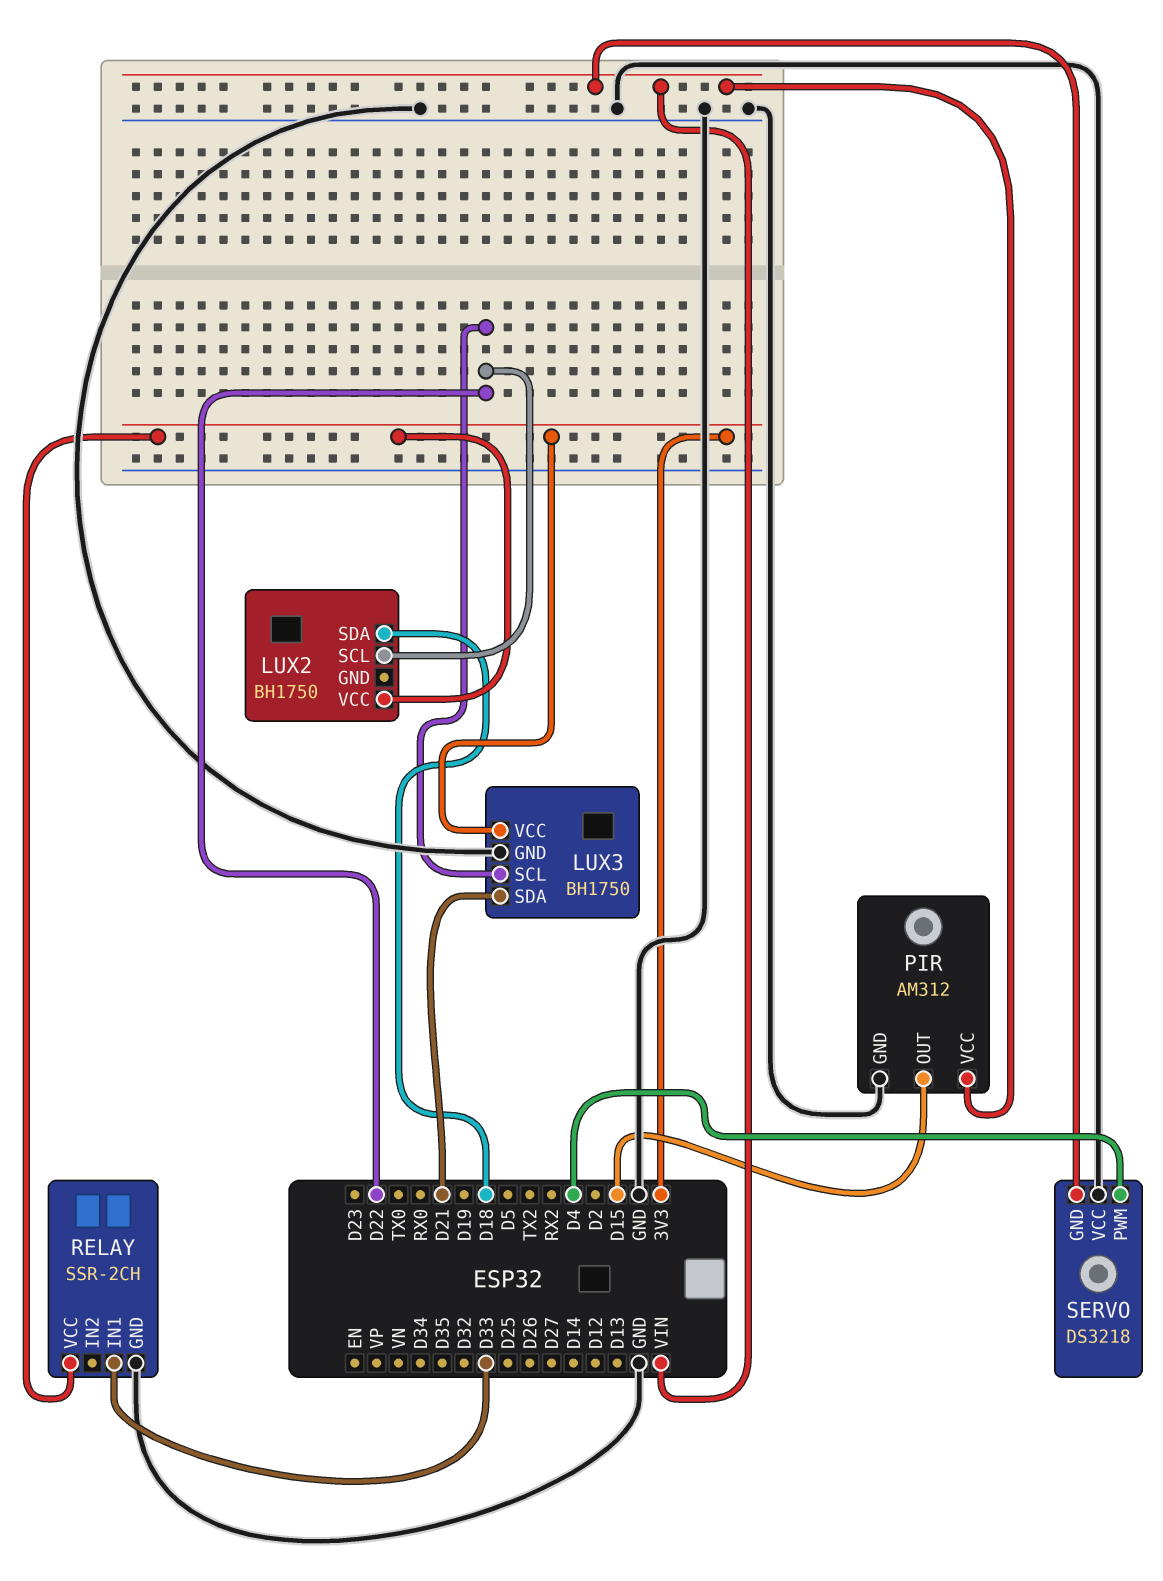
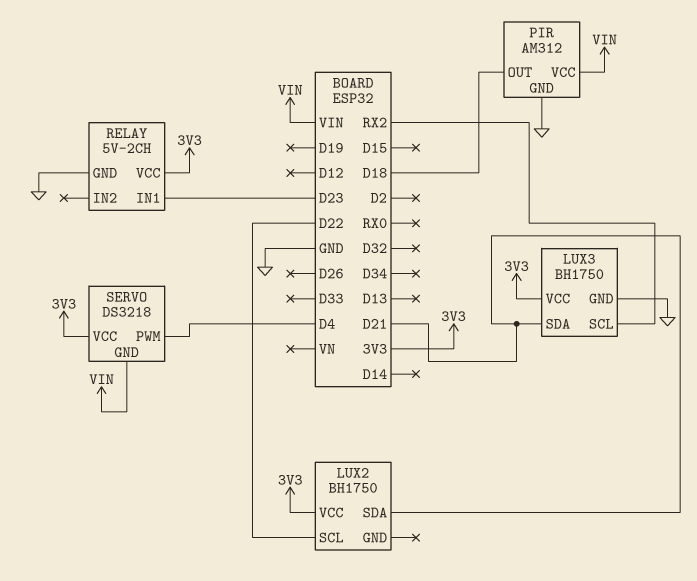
LUX2 pin SDA: D18 -> D21
LUX3 pin SCL: D22 -> RX2
PIR pin OUT: D15 -> D18
RELAY: SSR-2CH -> 5V-2CH
RELAY pin IN1: D33 -> D23
SERVO pin VCC: GND -> 3V3

